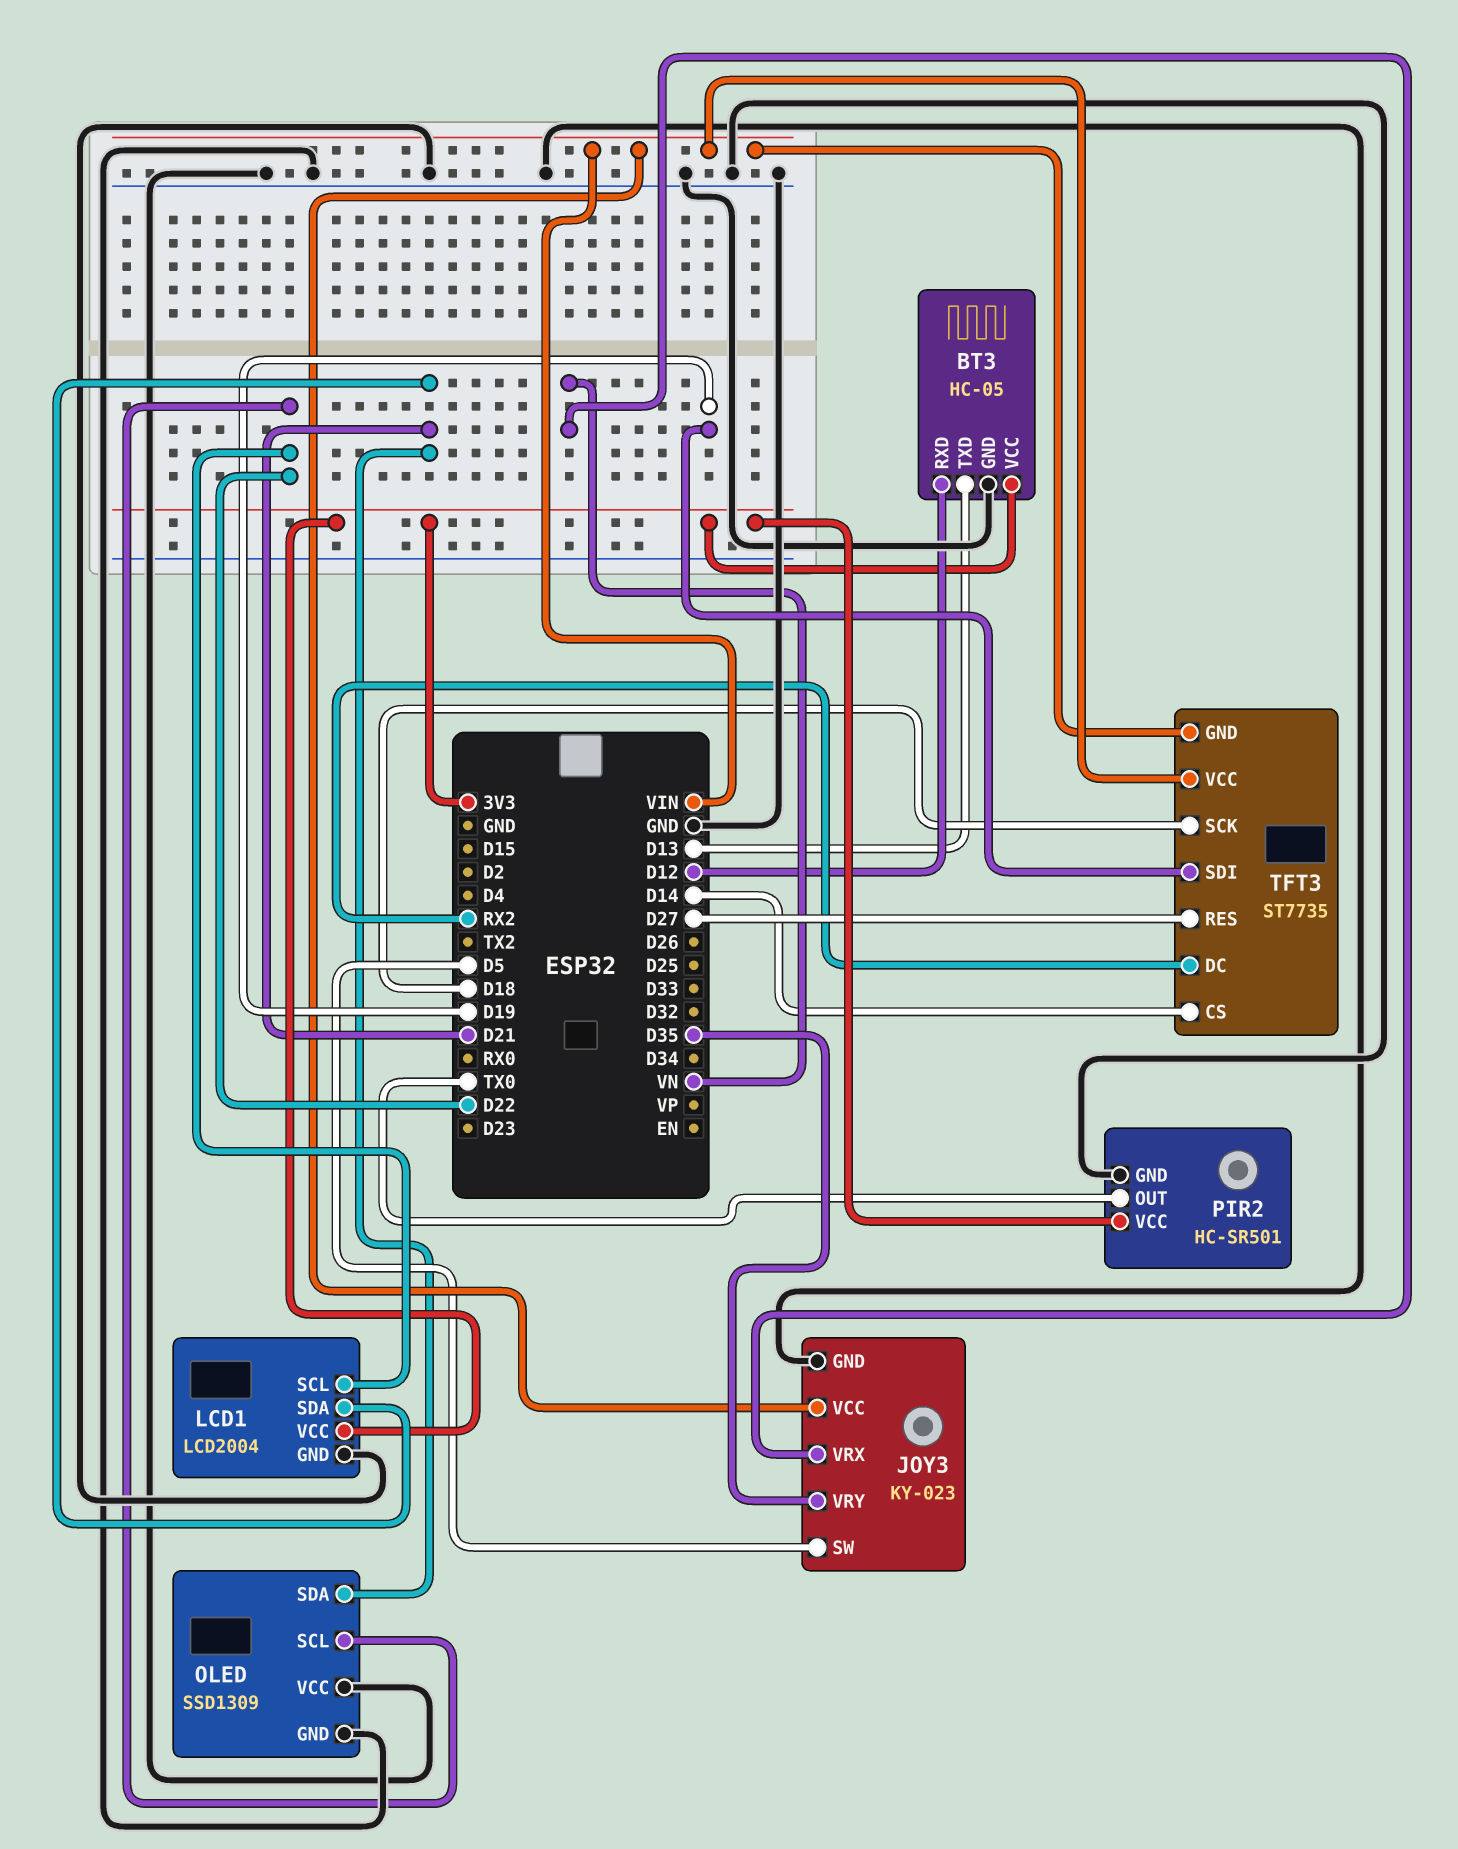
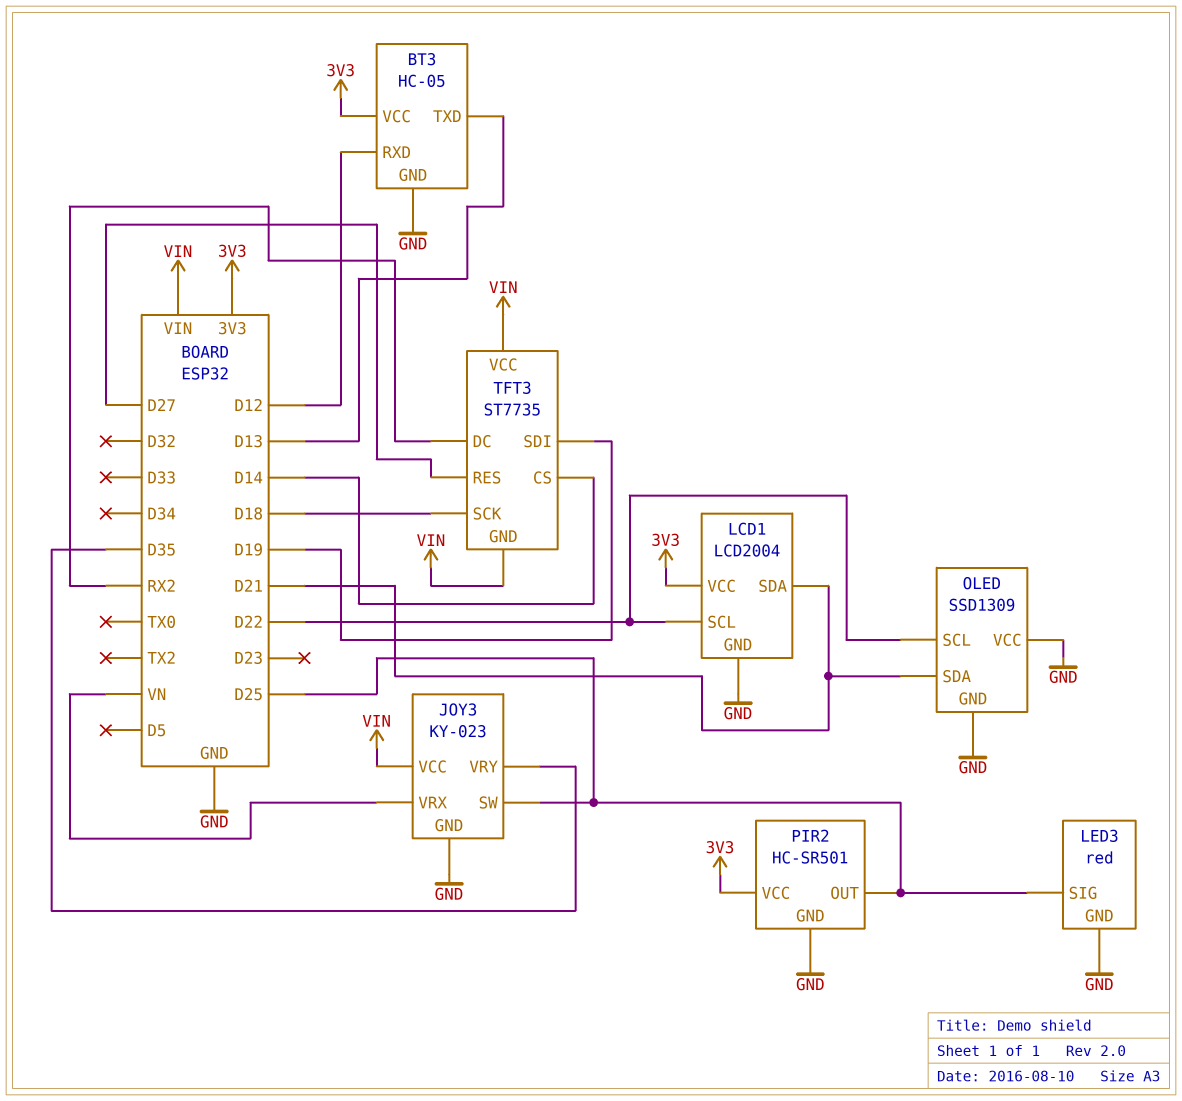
JOY3 pin SW: D5 -> D25
LED3: none -> red
LED3 pin GND: none -> GND
LED3 pin SIG: none -> D25
PIR2 pin OUT: TX0 -> D25

